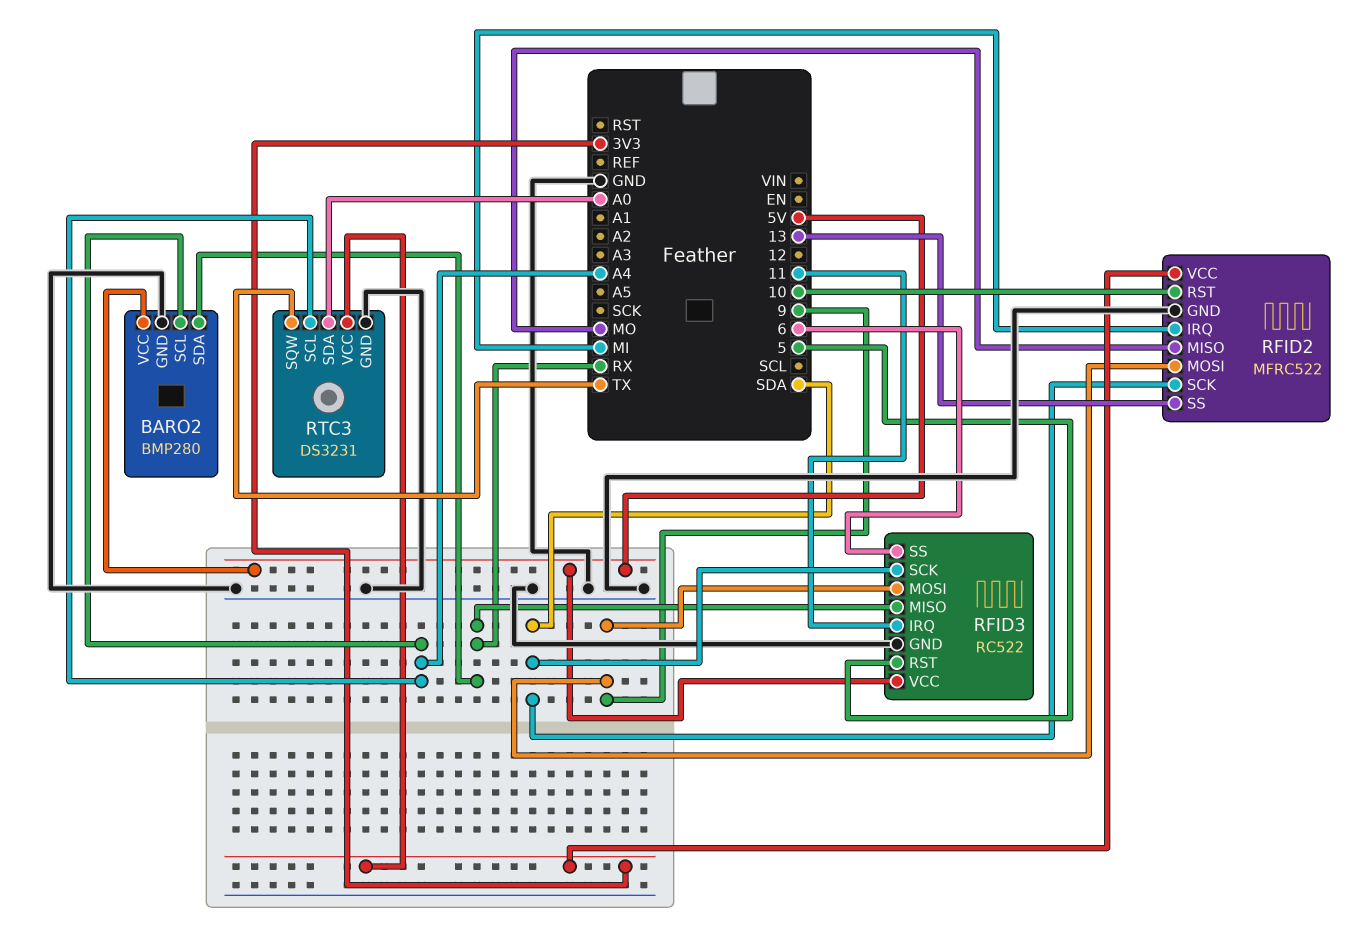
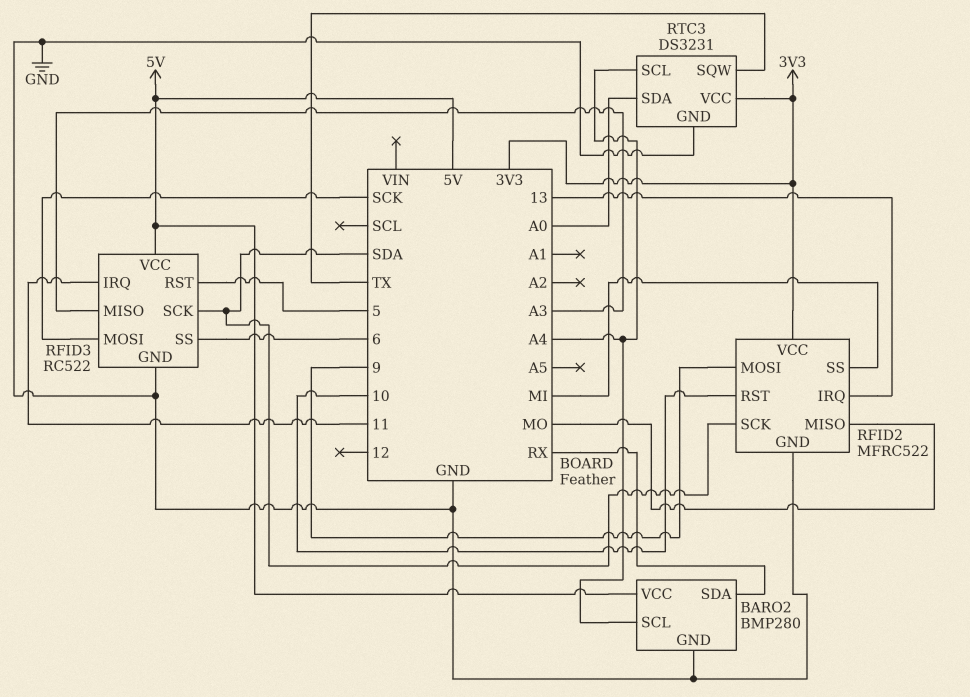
RFID2 pin IRQ: MI -> 13
RFID2 pin SS: 13 -> MI
RFID3 pin MISO: RX -> A3
RFID3 pin MOSI: 9 -> SCK

